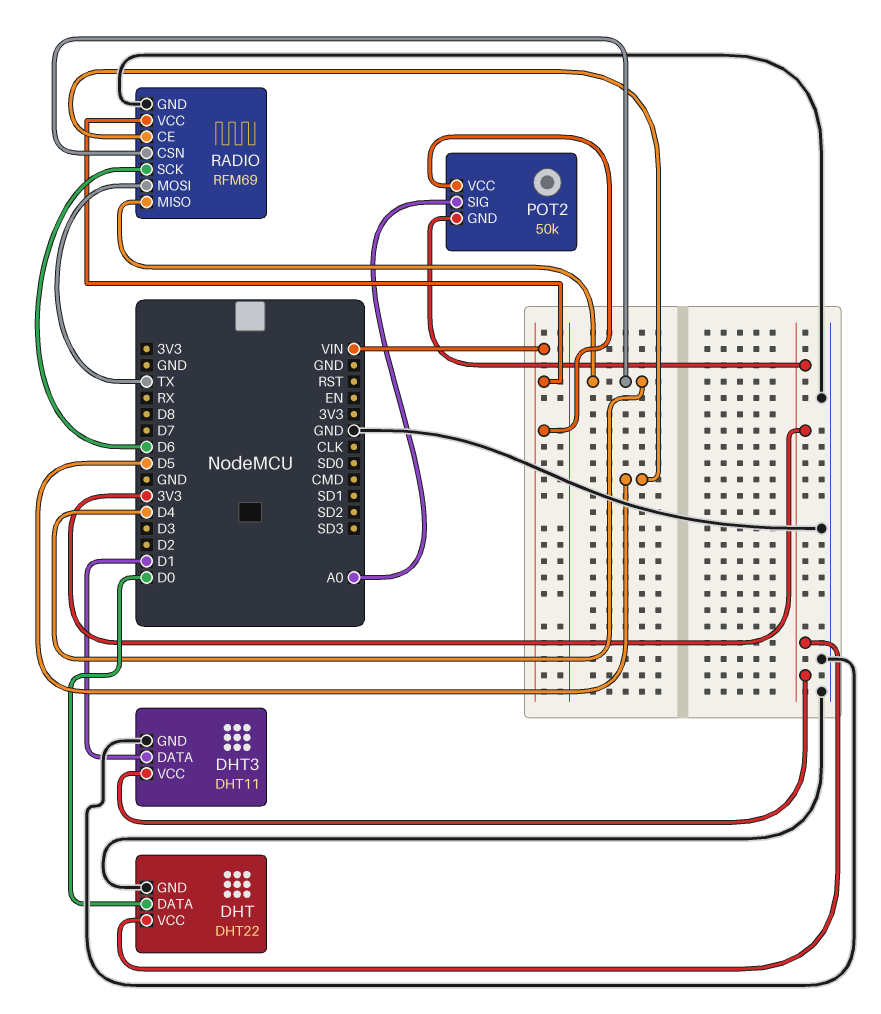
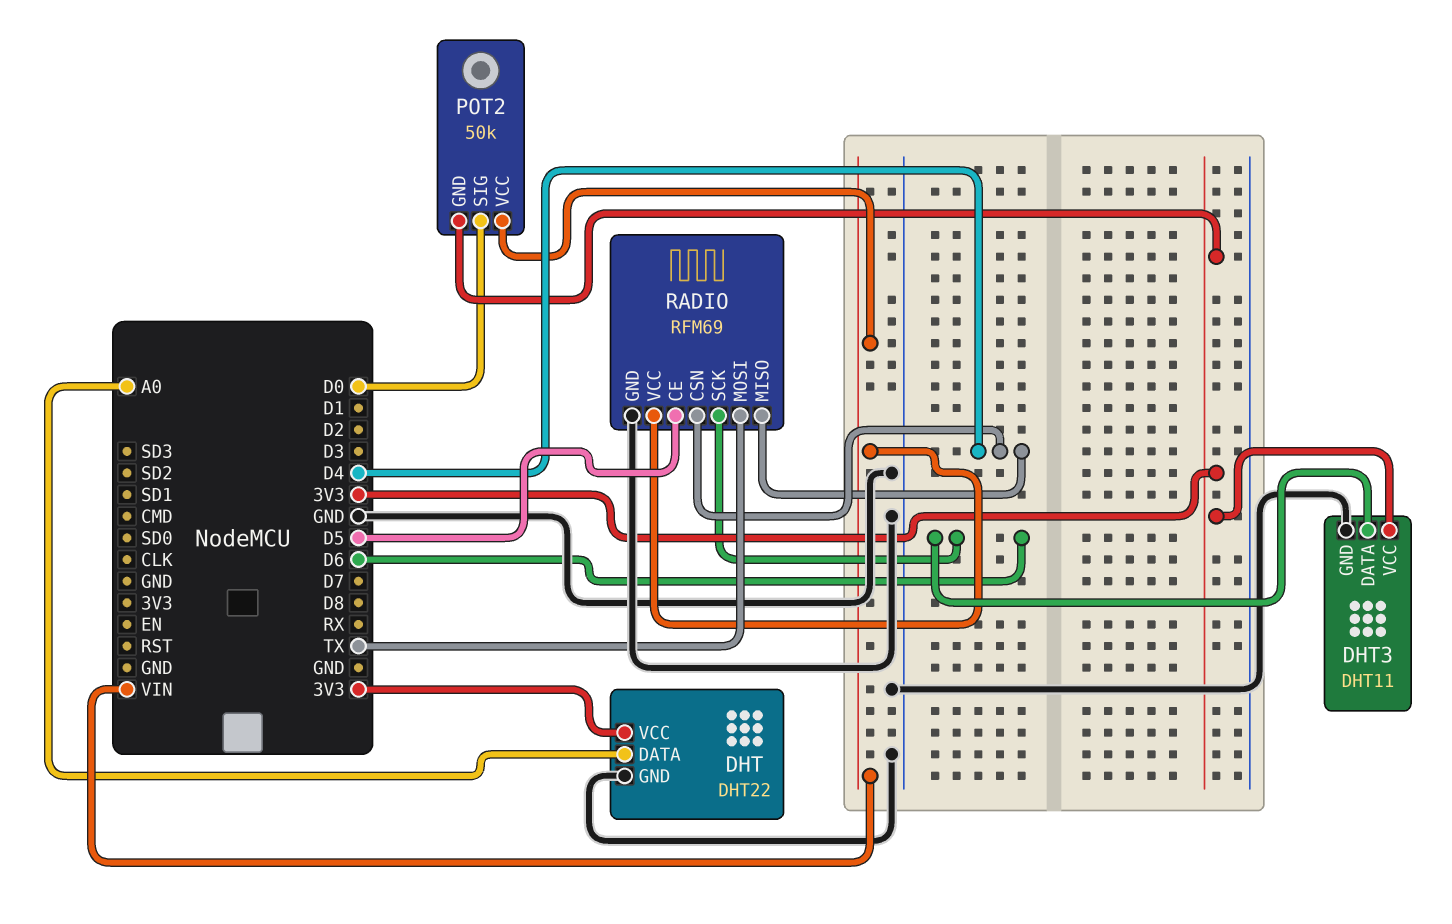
DHT pin DATA: D0 -> A0
DHT3 pin DATA: D1 -> D6
POT2 pin SIG: A0 -> D0

